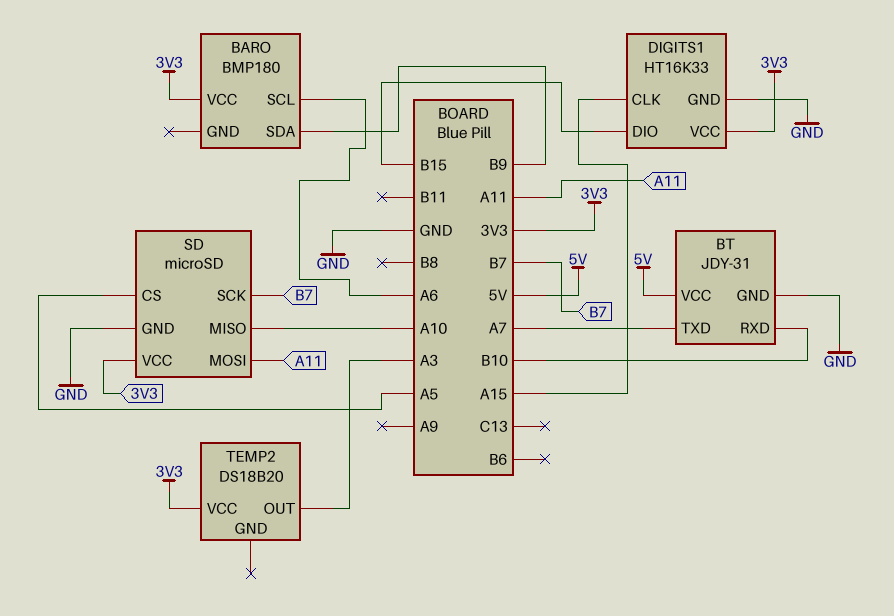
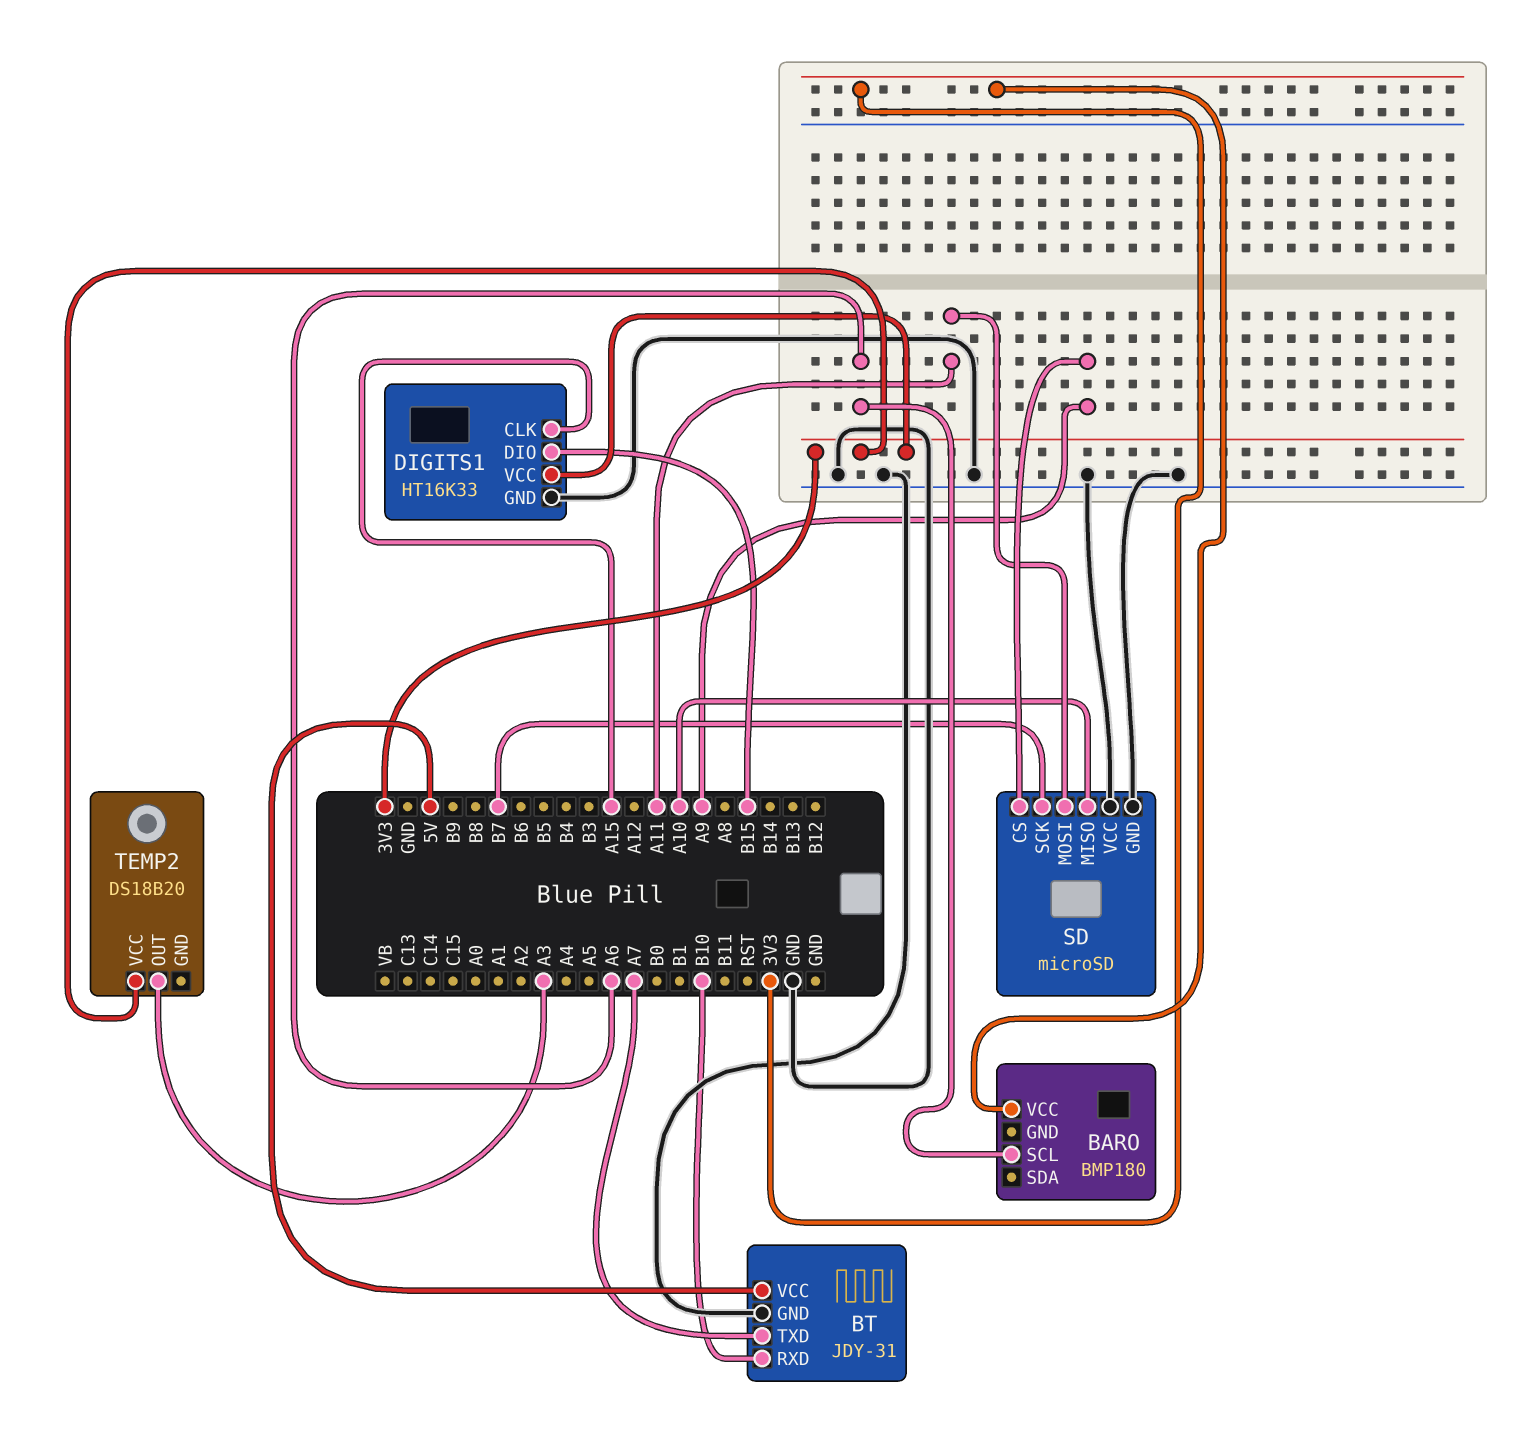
BARO pin SDA: B9 -> none
SD pin CS: A5 -> A9
SD pin VCC: 3V3 -> GND

